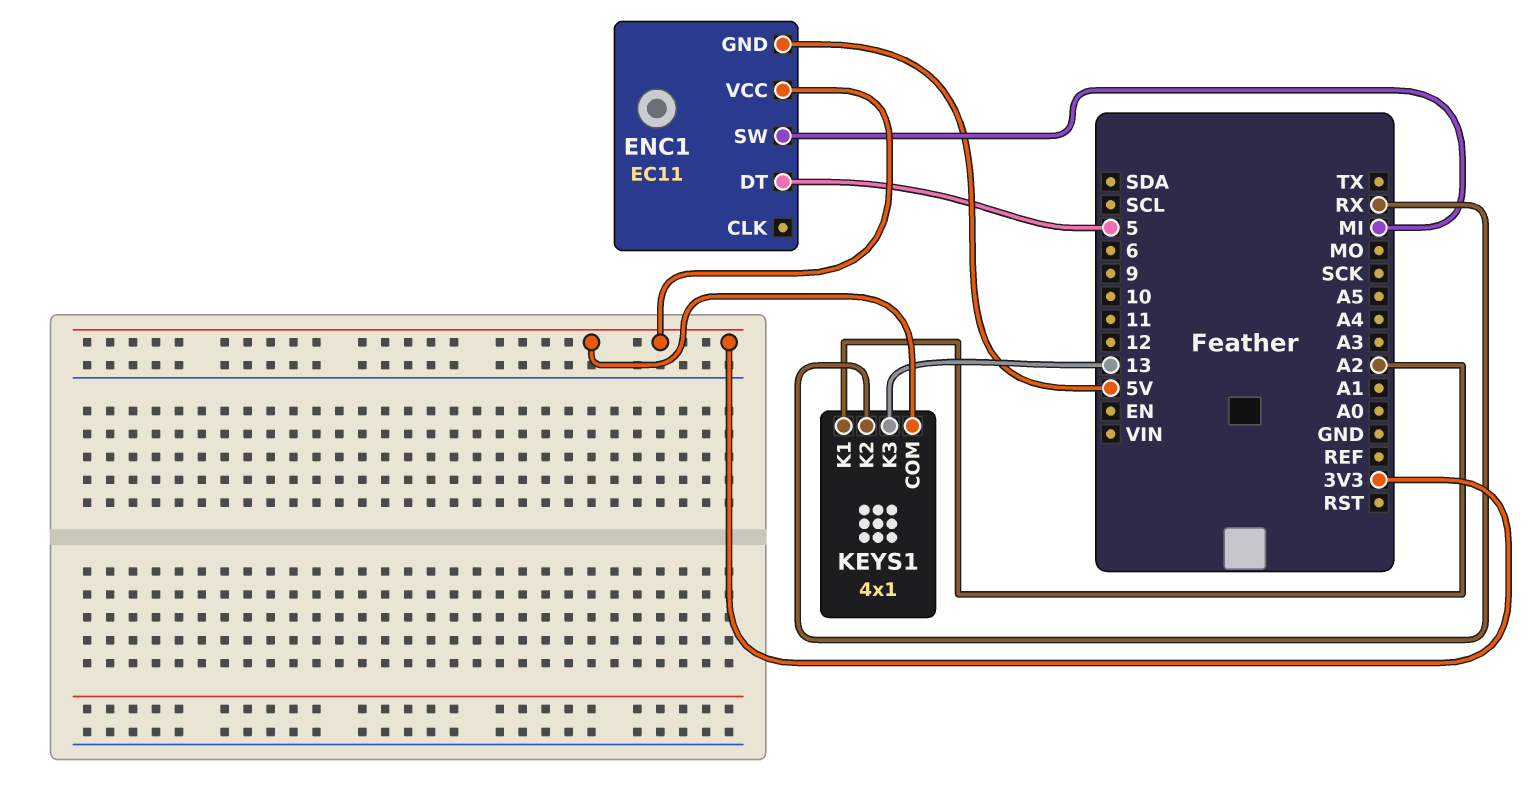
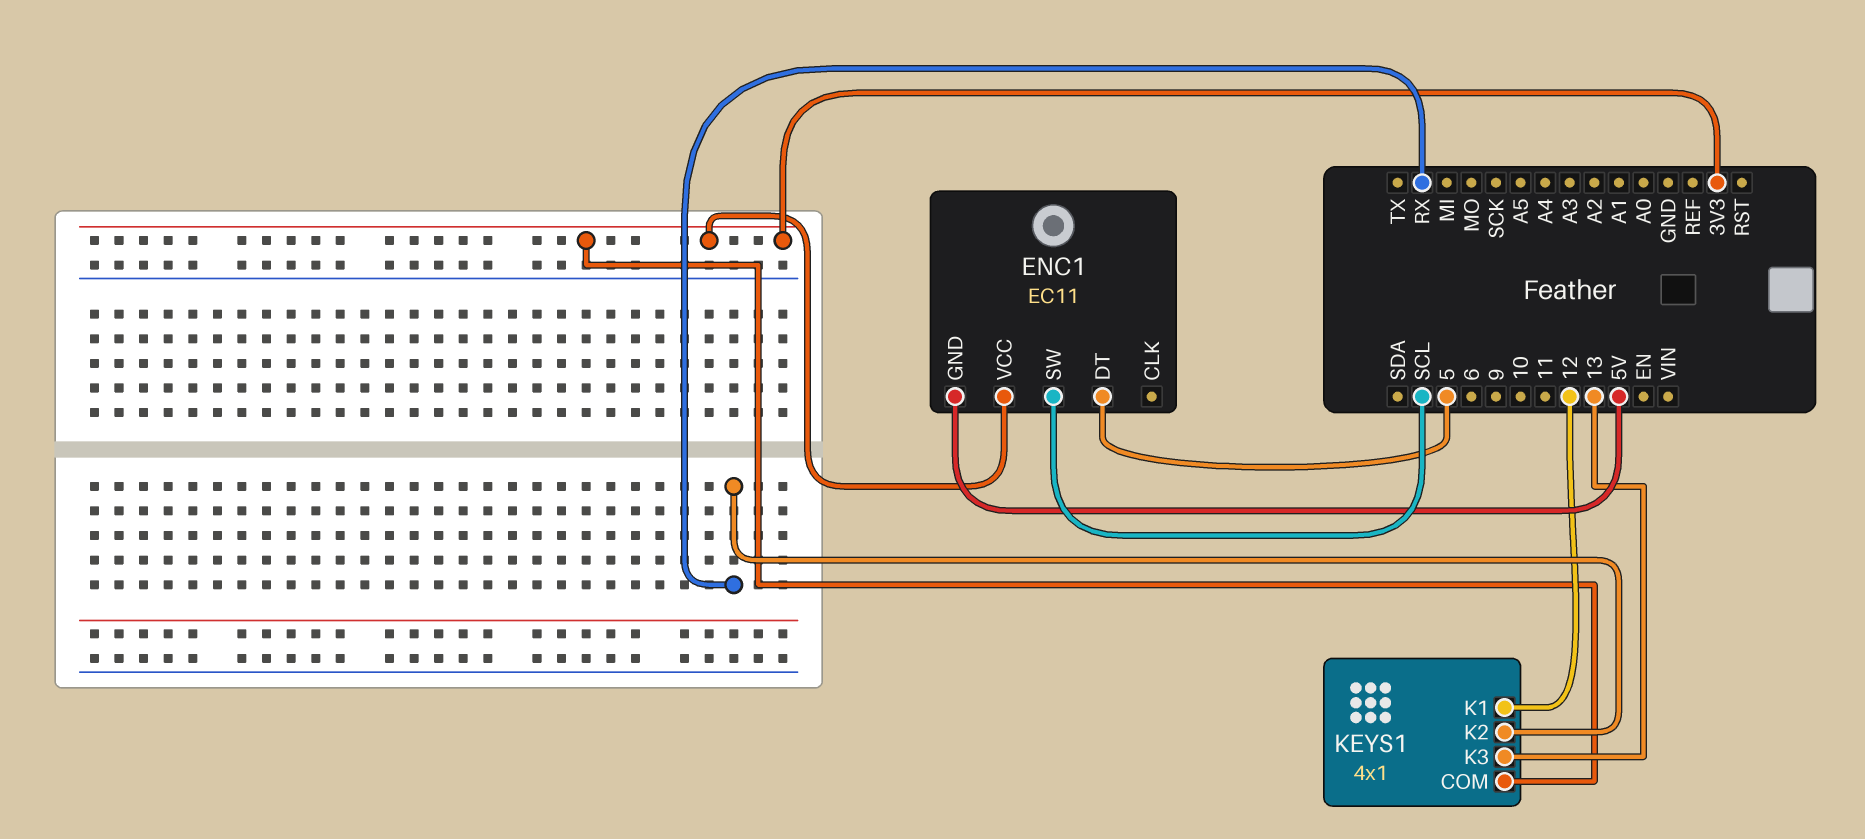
ENC1 pin SW: MI -> SCL
KEYS1 pin K1: A2 -> 12

